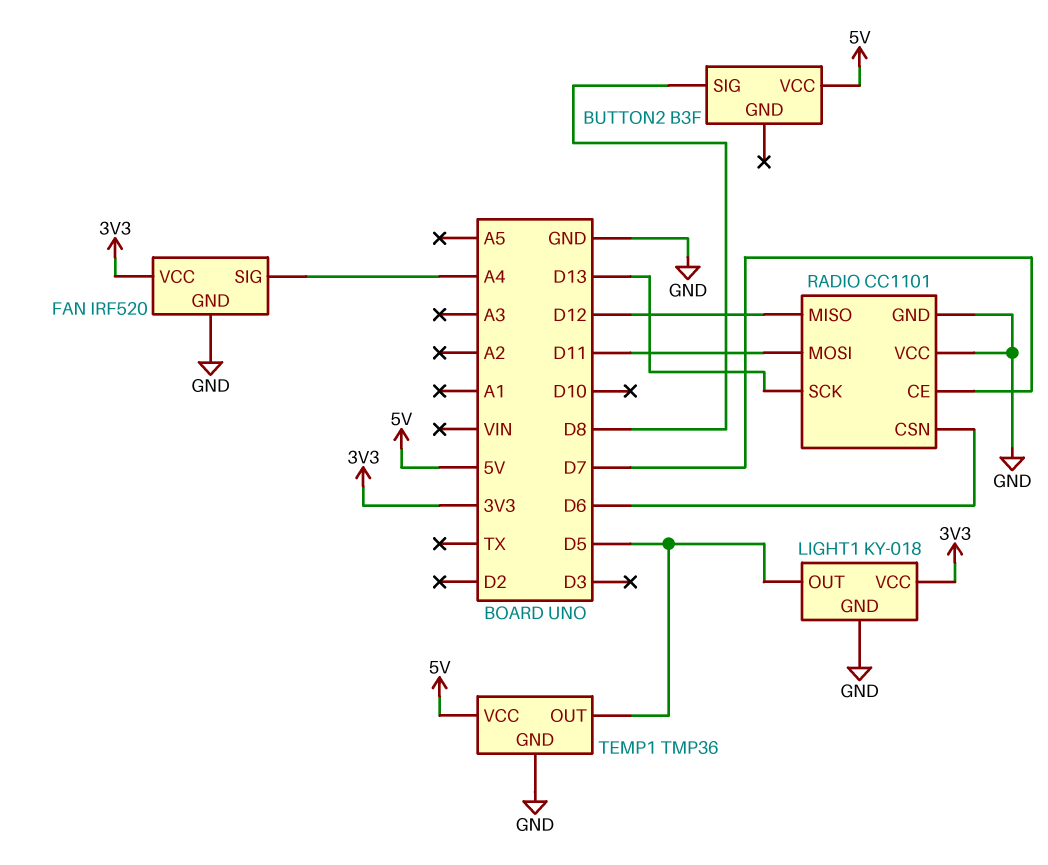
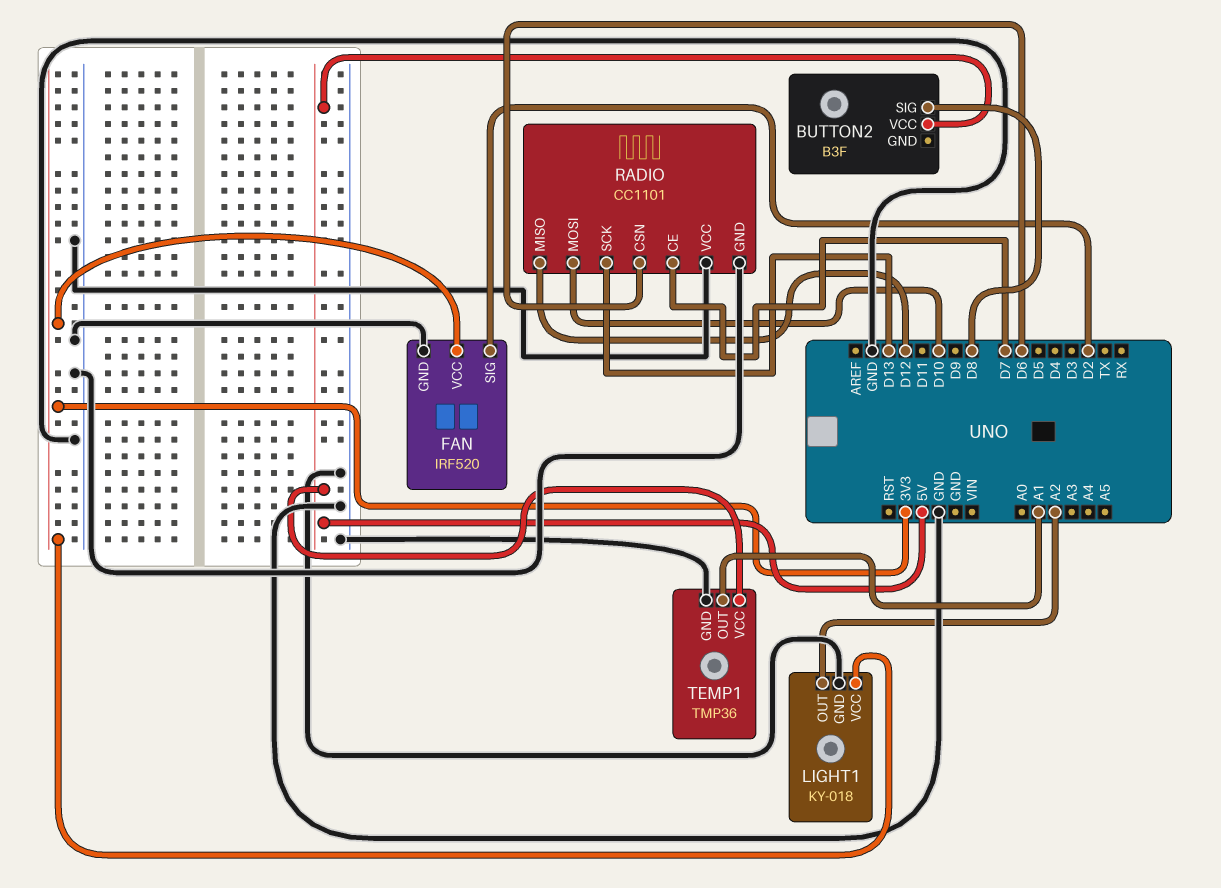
FAN pin SIG: A4 -> D2
LIGHT1 pin OUT: D5 -> A2
RADIO pin MOSI: D11 -> D10
TEMP1 pin OUT: D5 -> A1

